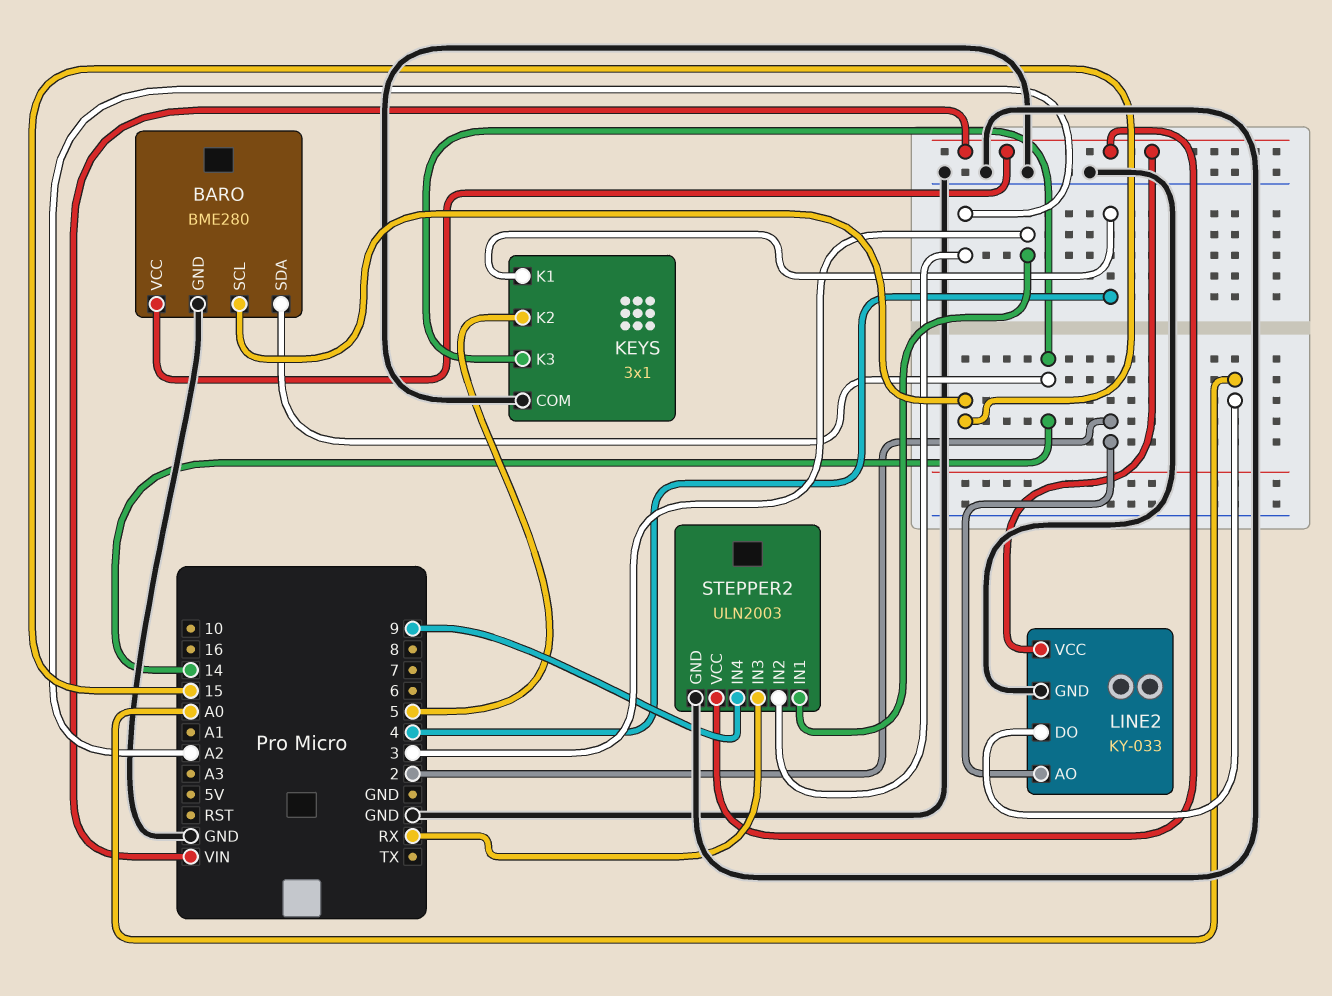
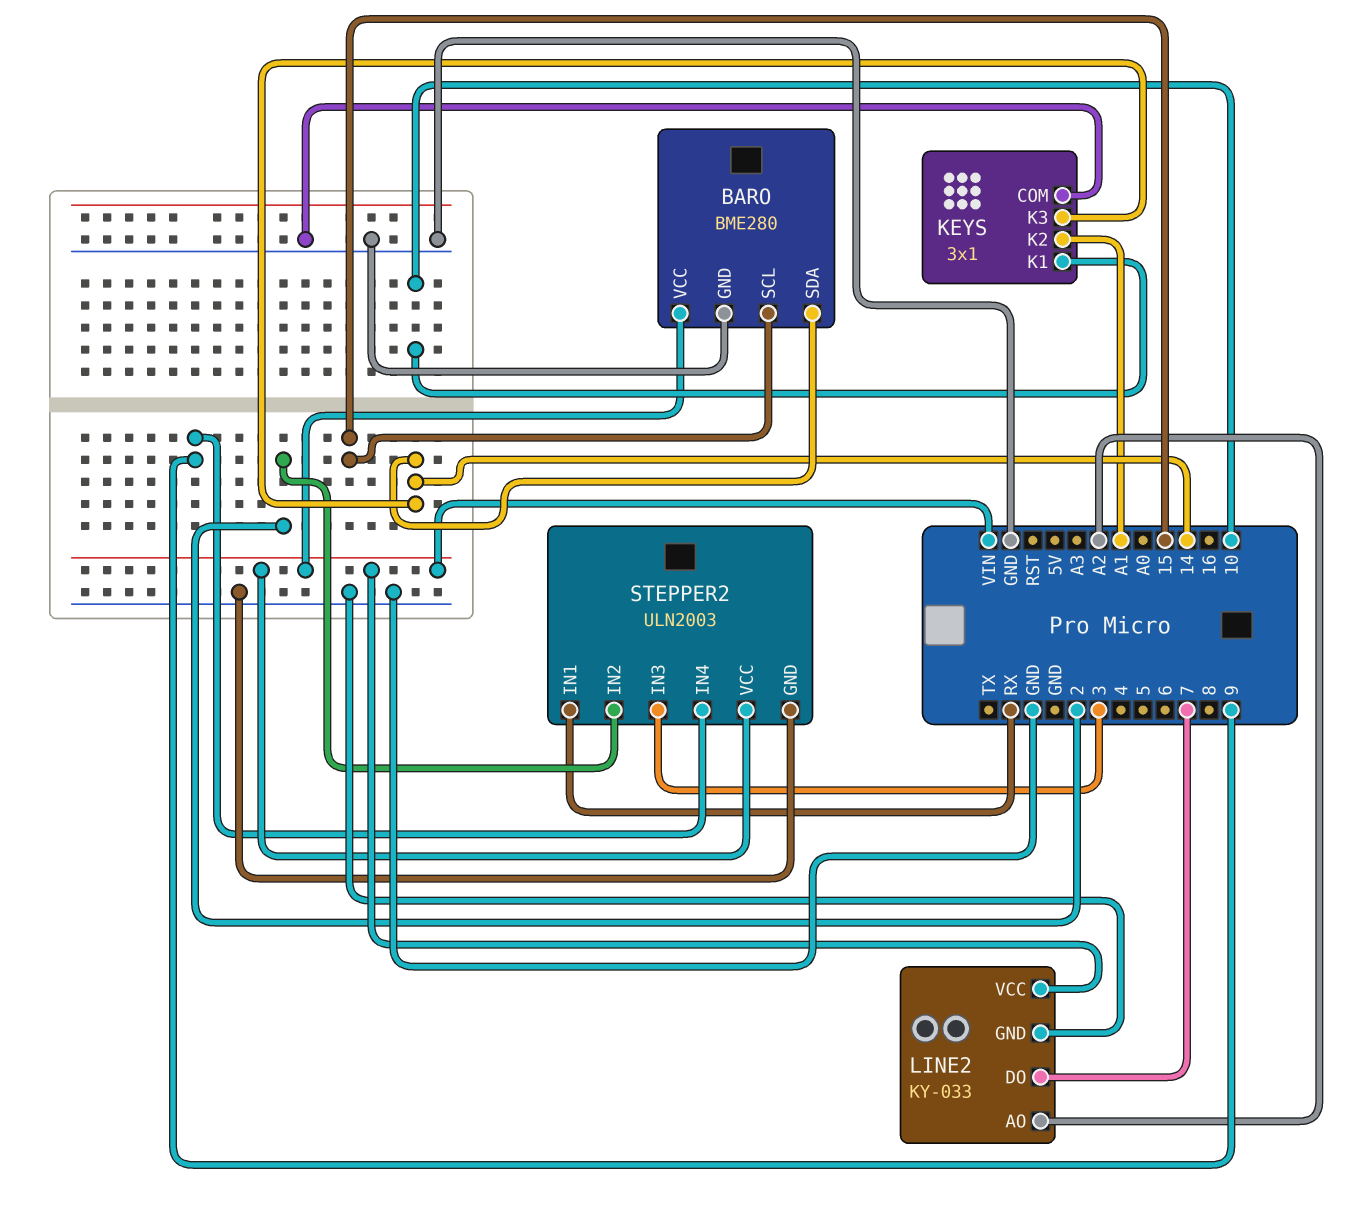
KEYS pin K1: 4 -> 10
KEYS pin K2: 5 -> A1
LINE2 pin AO: 2 -> A2
LINE2 pin DO: A0 -> 7
STEPPER2 pin IN1: 3 -> RX
STEPPER2 pin IN2: A2 -> 2
STEPPER2 pin IN3: RX -> 3

